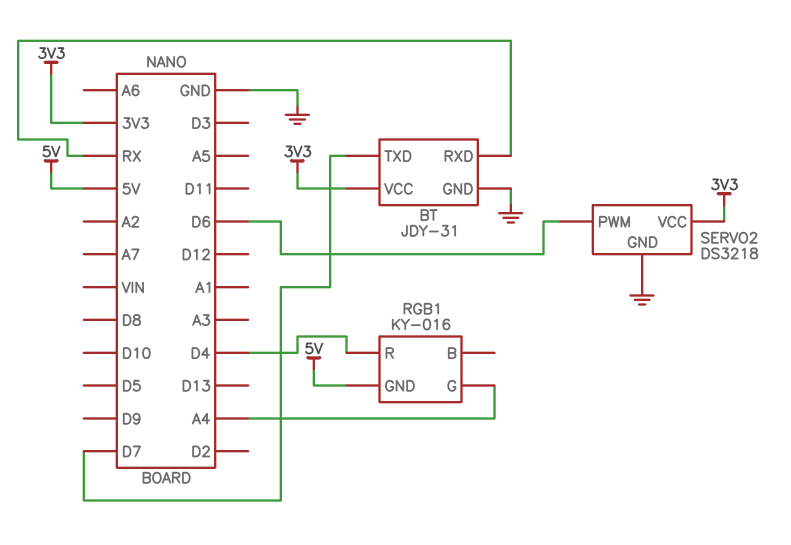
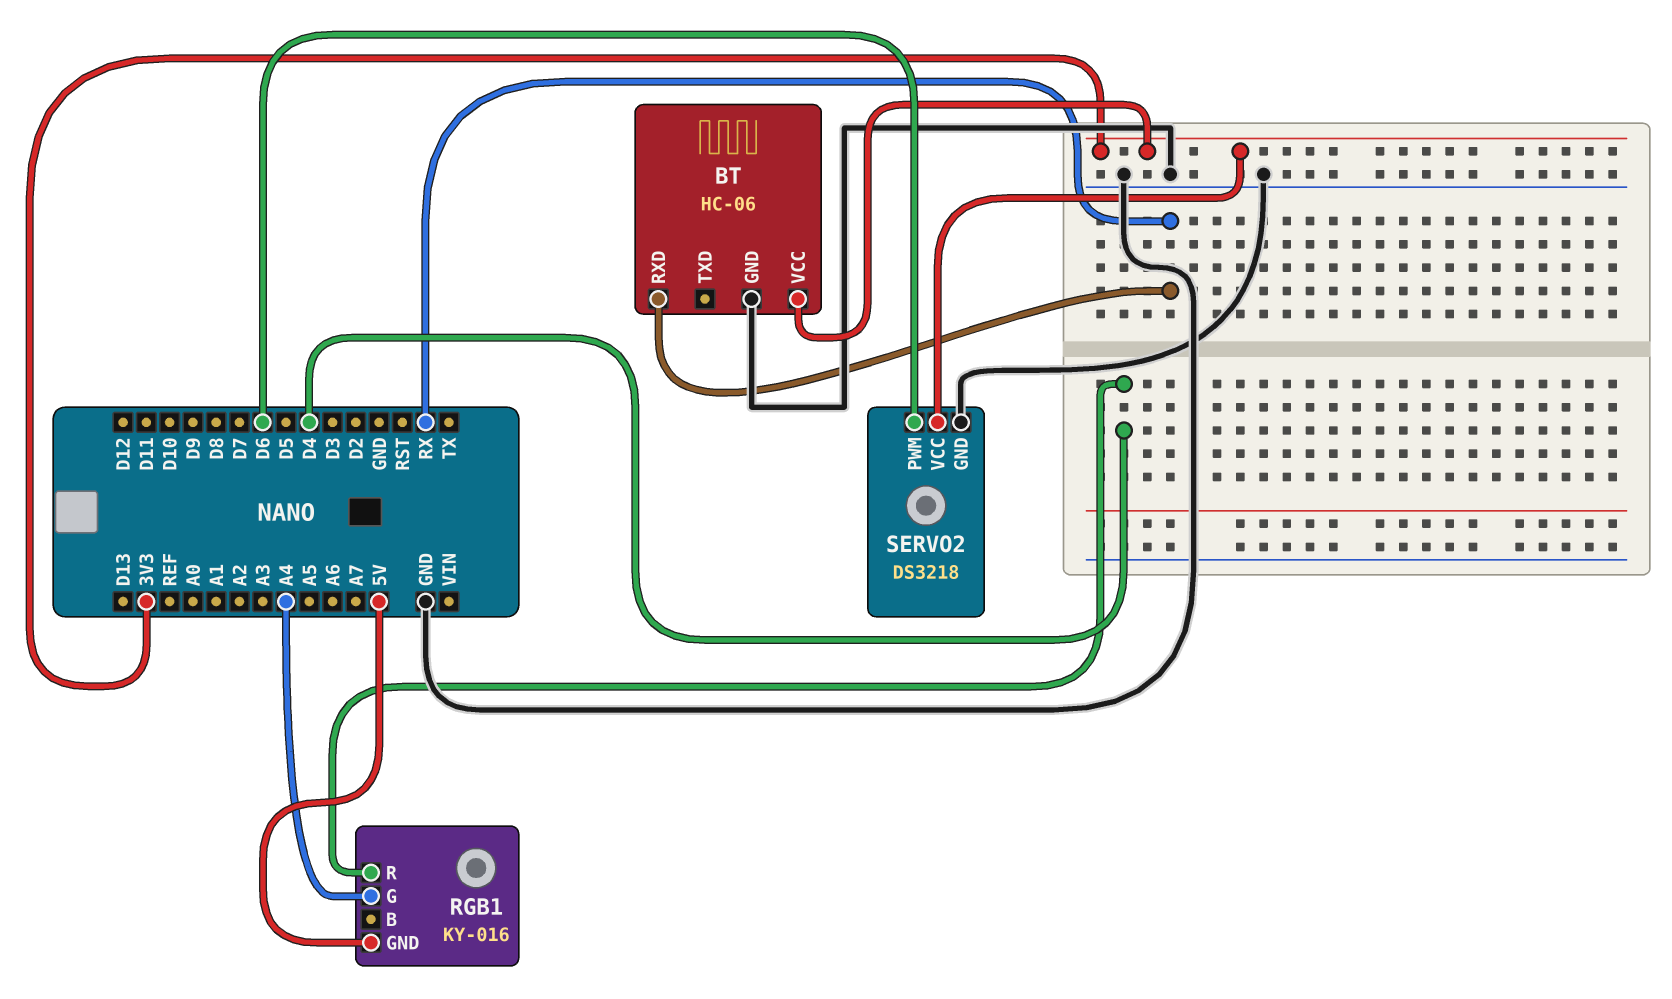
BT: JDY-31 -> HC-06
BT pin TXD: D7 -> none

